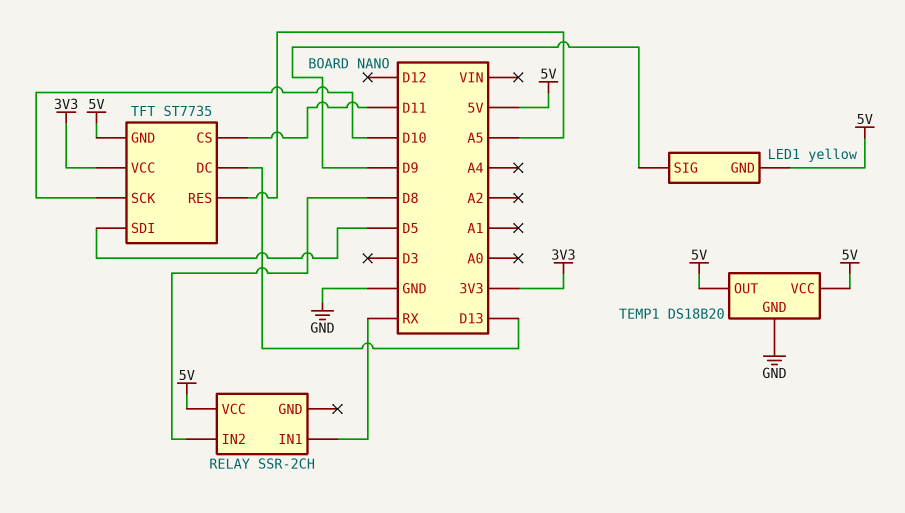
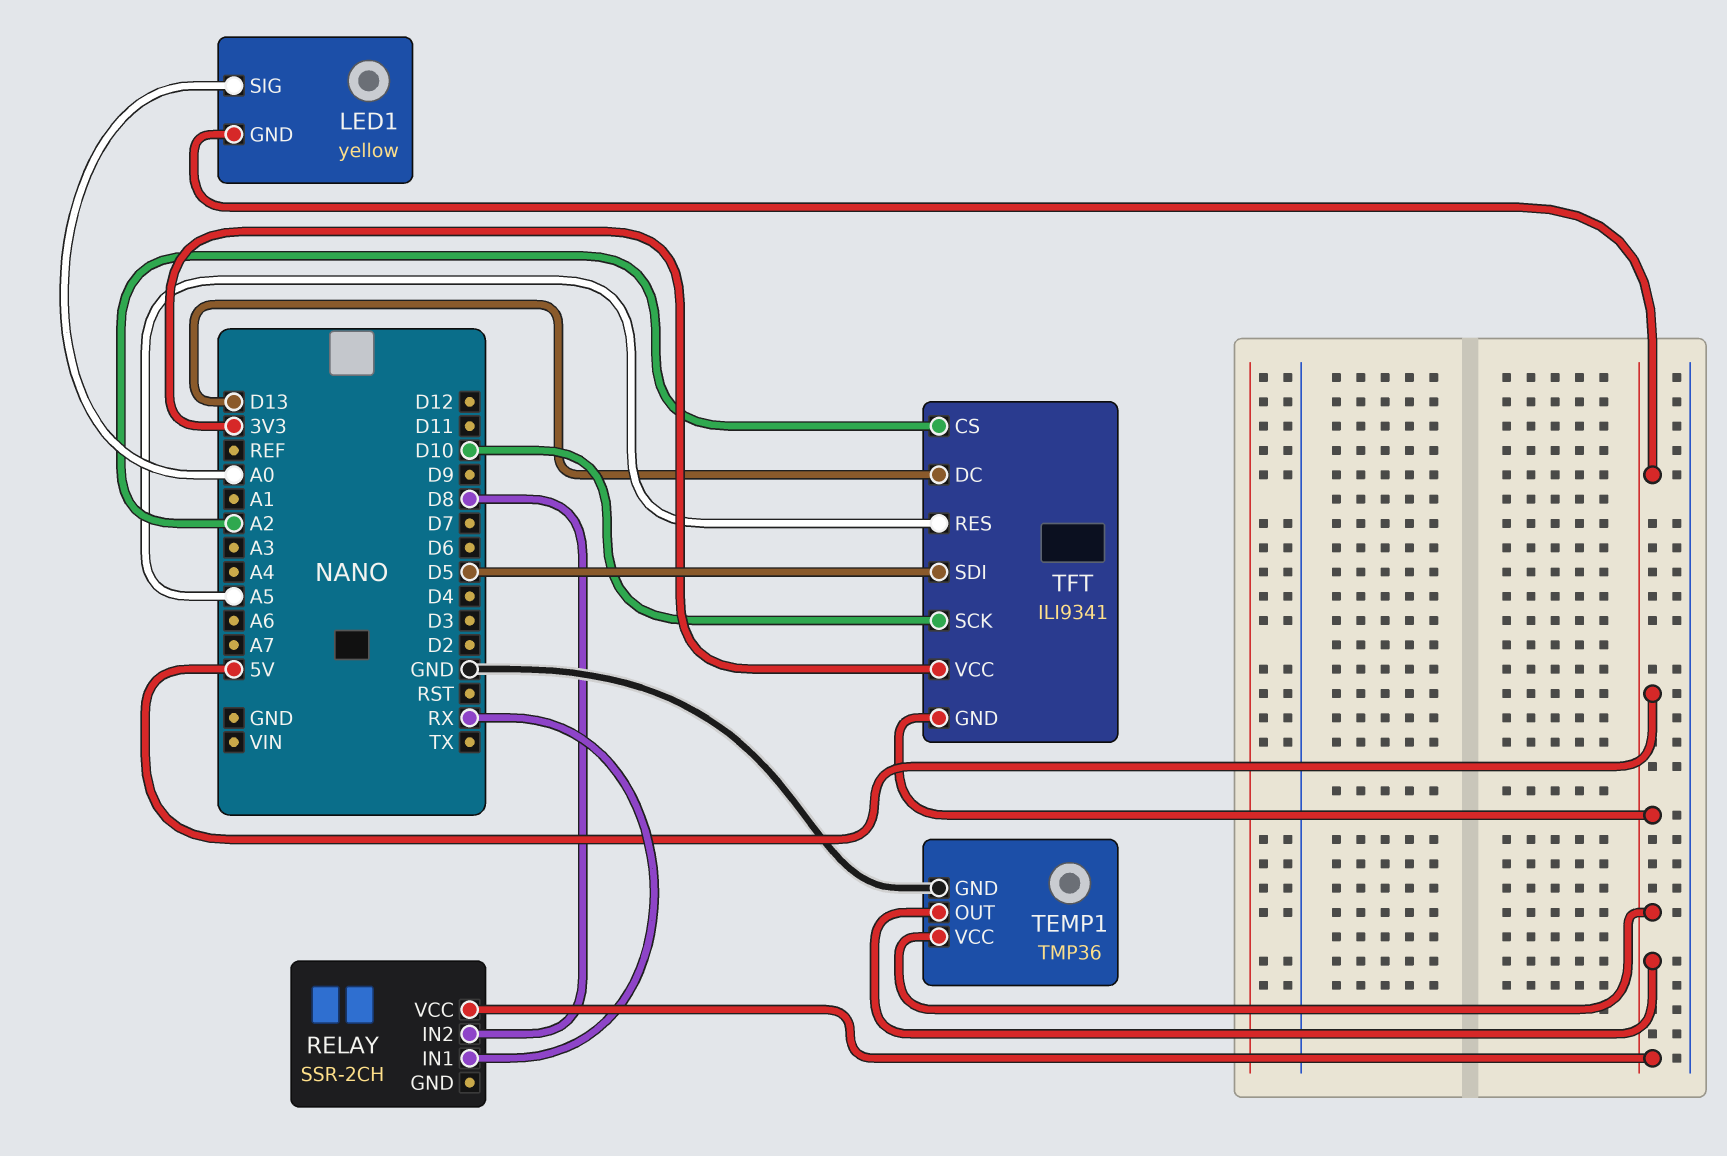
LED1 pin SIG: D9 -> A0
TEMP1: DS18B20 -> TMP36
TFT: ST7735 -> ILI9341
TFT pin CS: D11 -> A2

